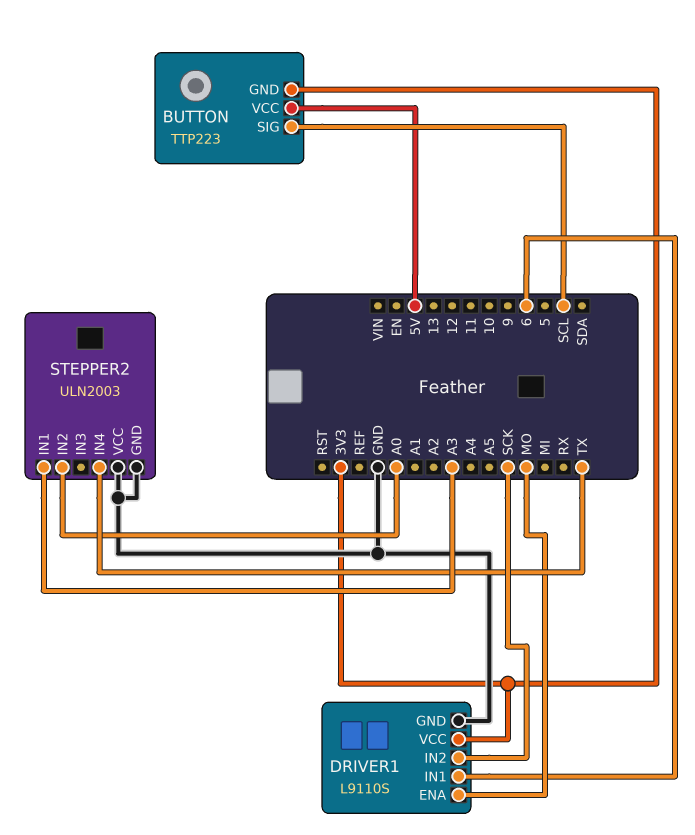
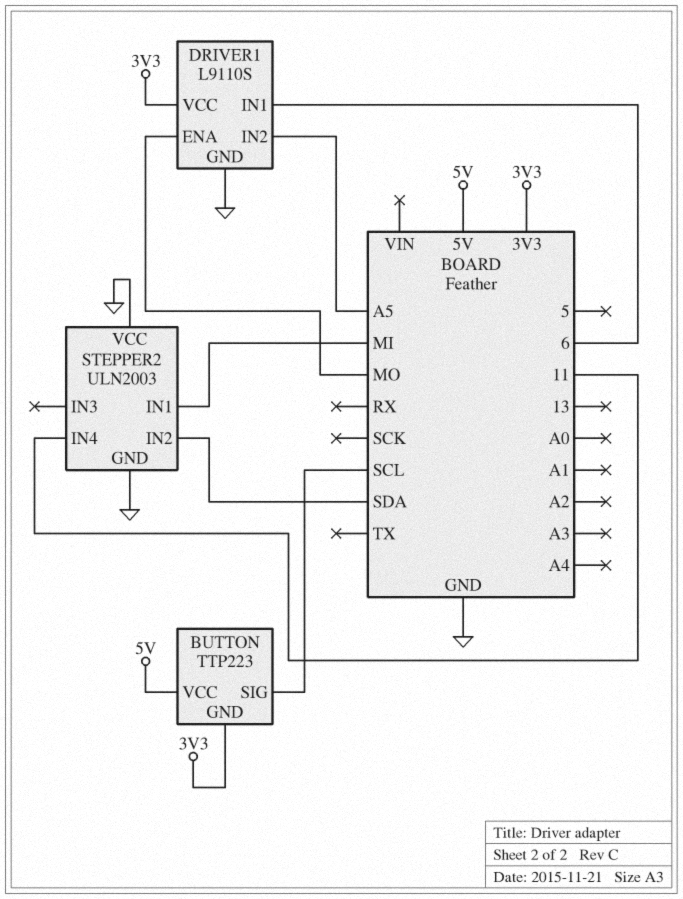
DRIVER1 pin IN2: SCK -> A5
STEPPER2 pin IN1: A3 -> MI
STEPPER2 pin IN2: A0 -> SDA
STEPPER2 pin IN4: TX -> 11

